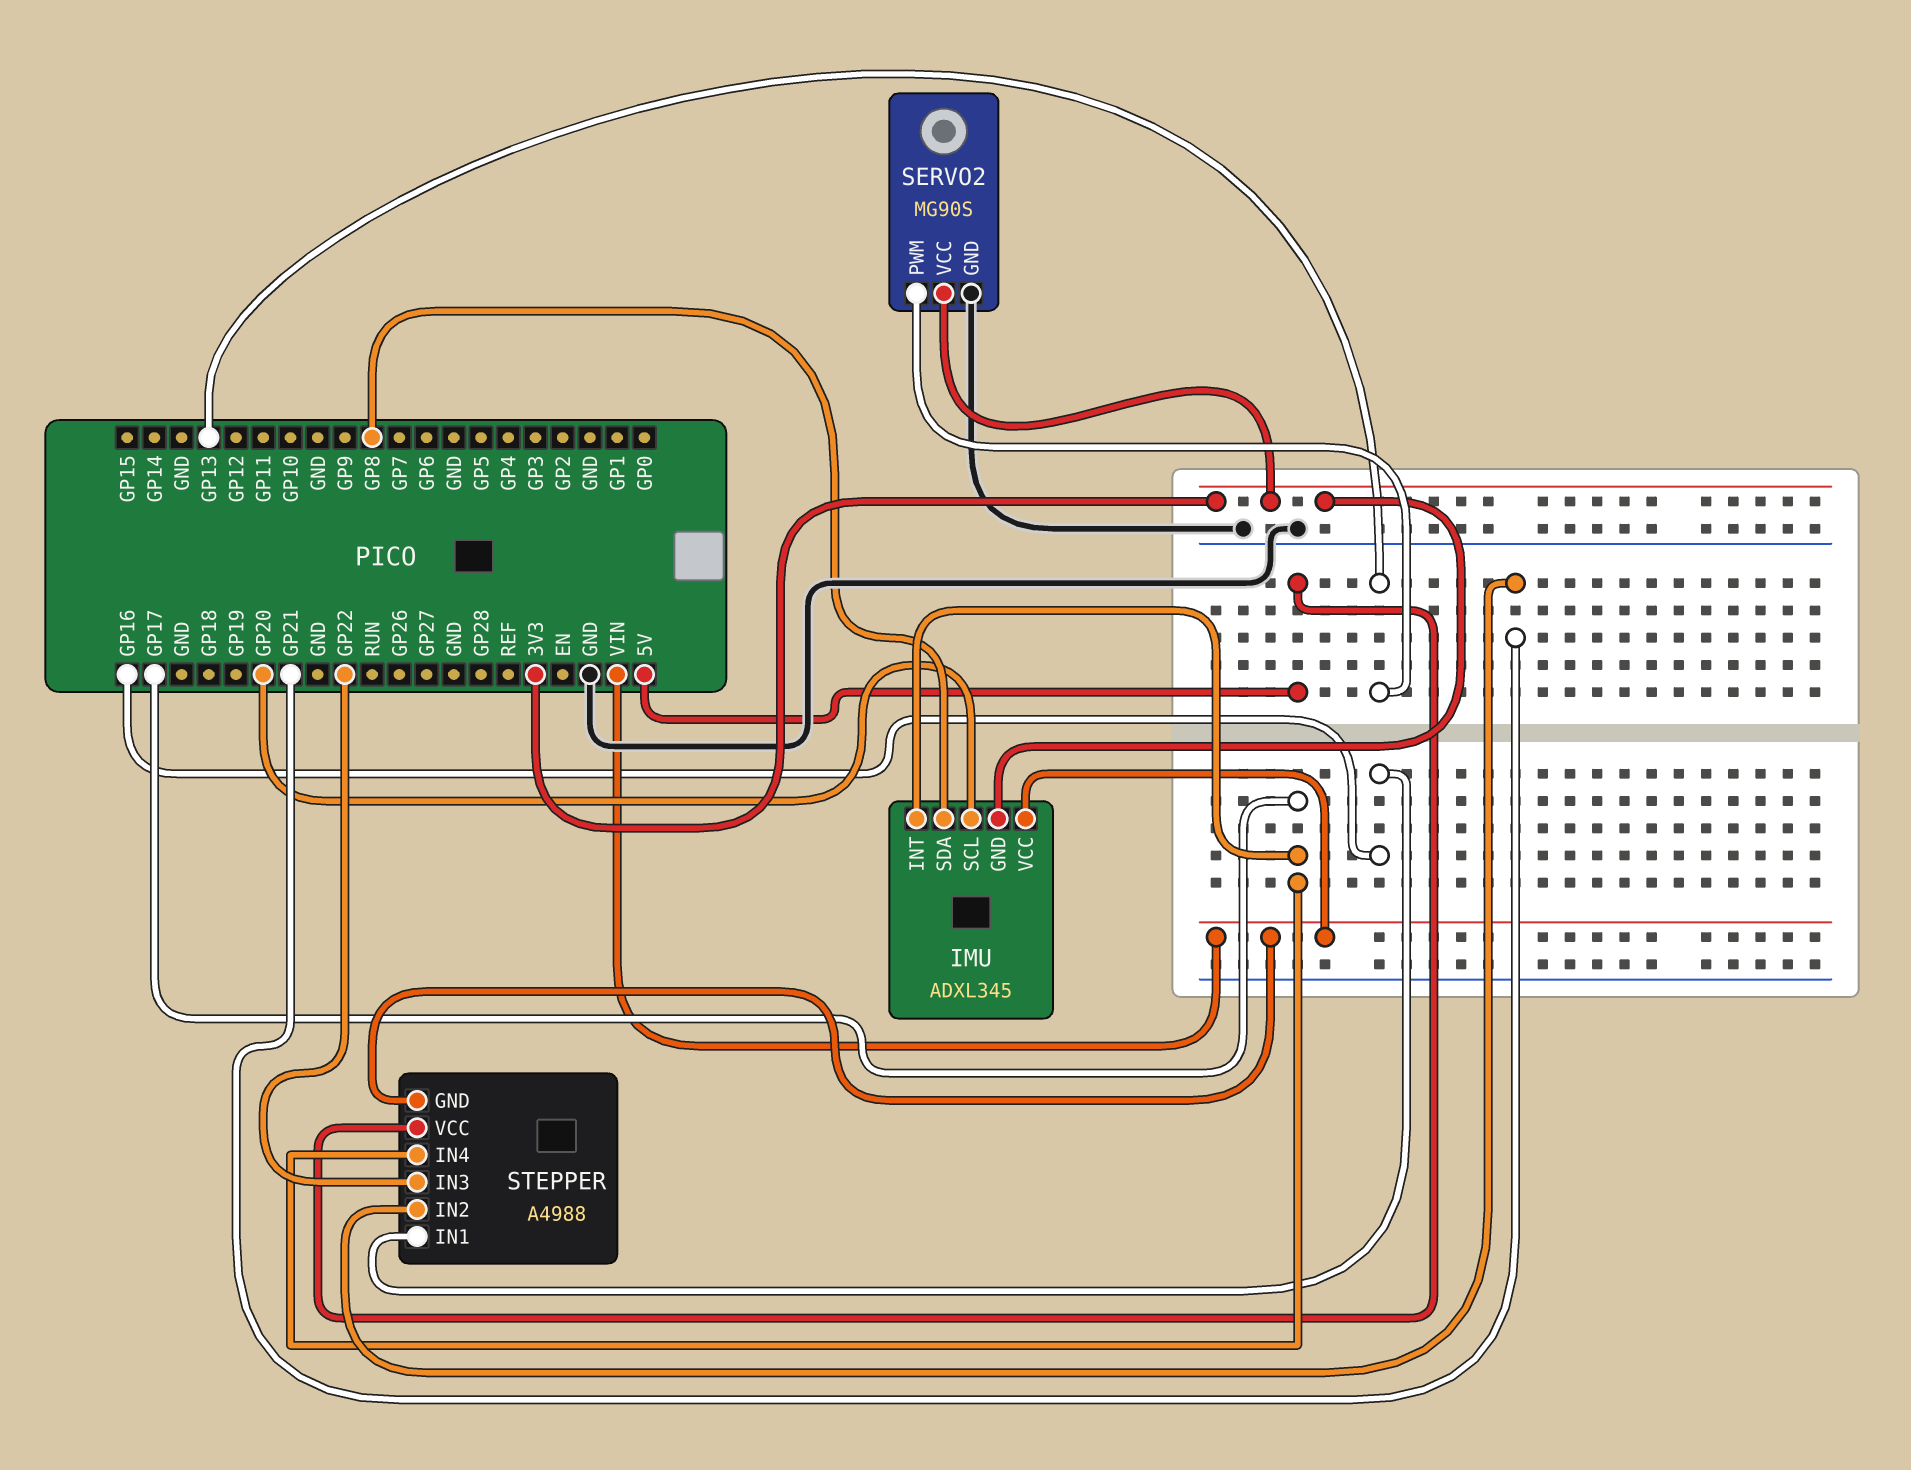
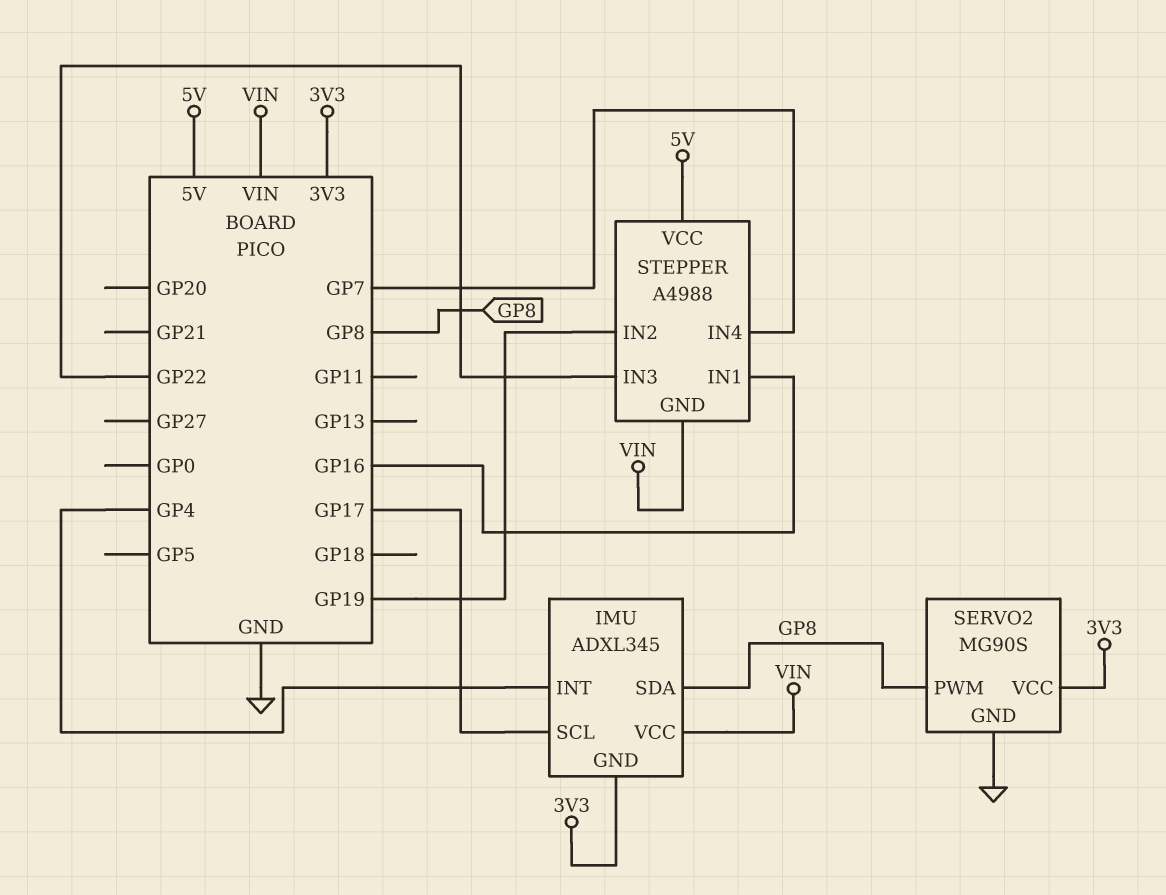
IMU pin INT: GP17 -> GP4
IMU pin SCL: GP20 -> GP17
SERVO2 pin PWM: GP13 -> GP8
STEPPER pin IN2: GP21 -> GP19
STEPPER pin IN4: GP17 -> GP7

